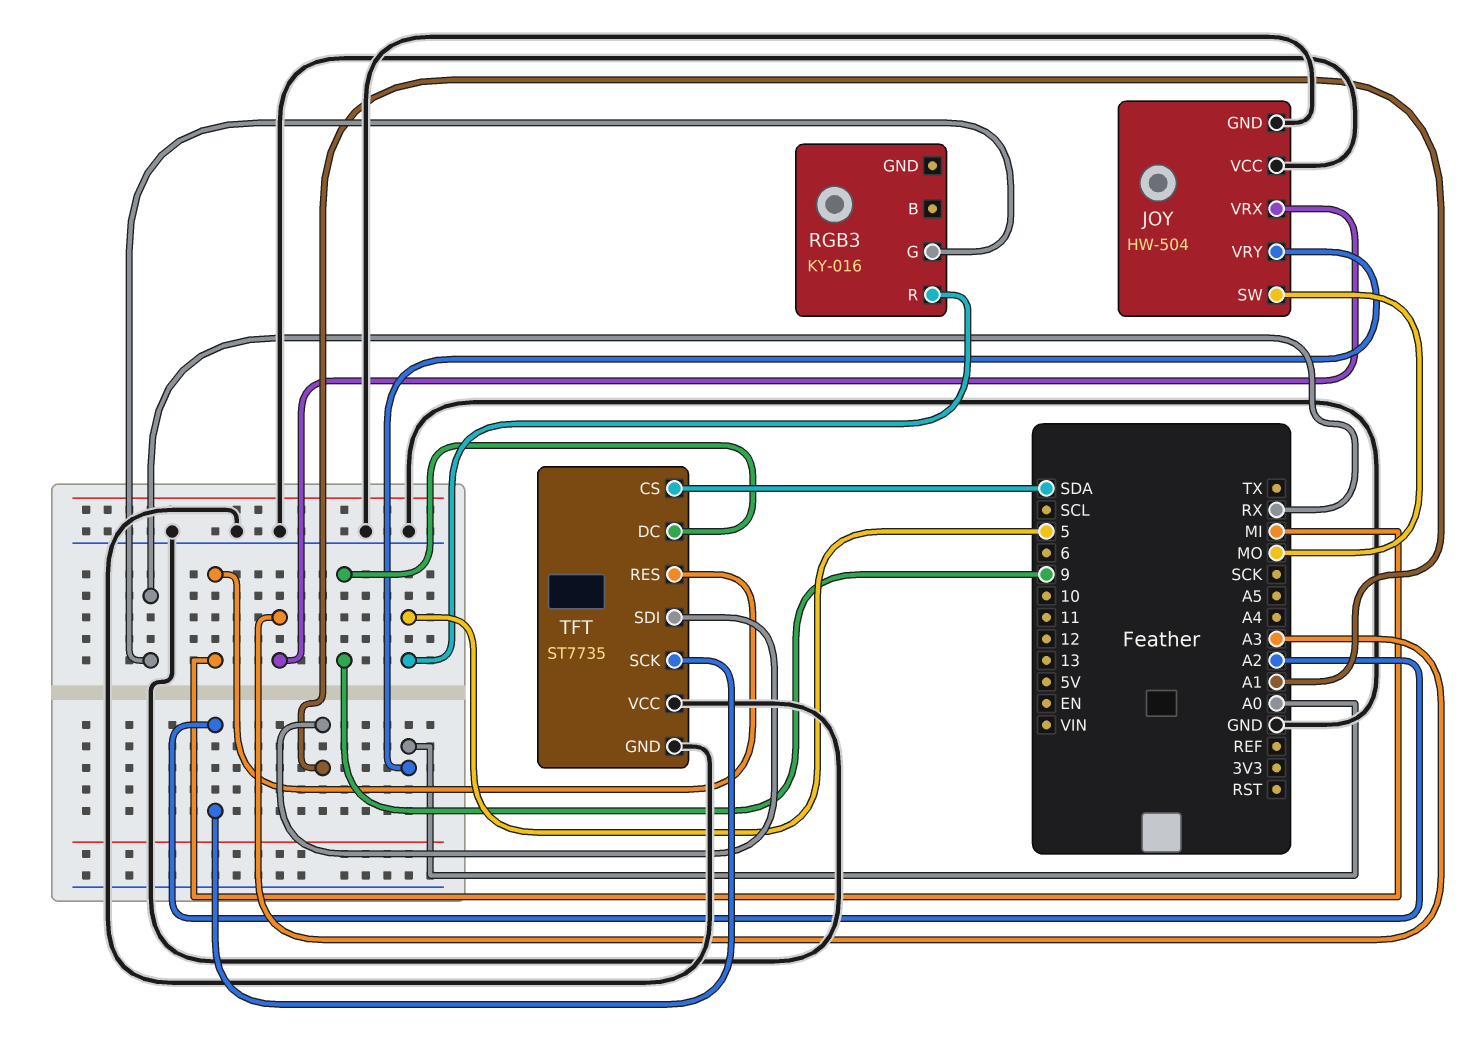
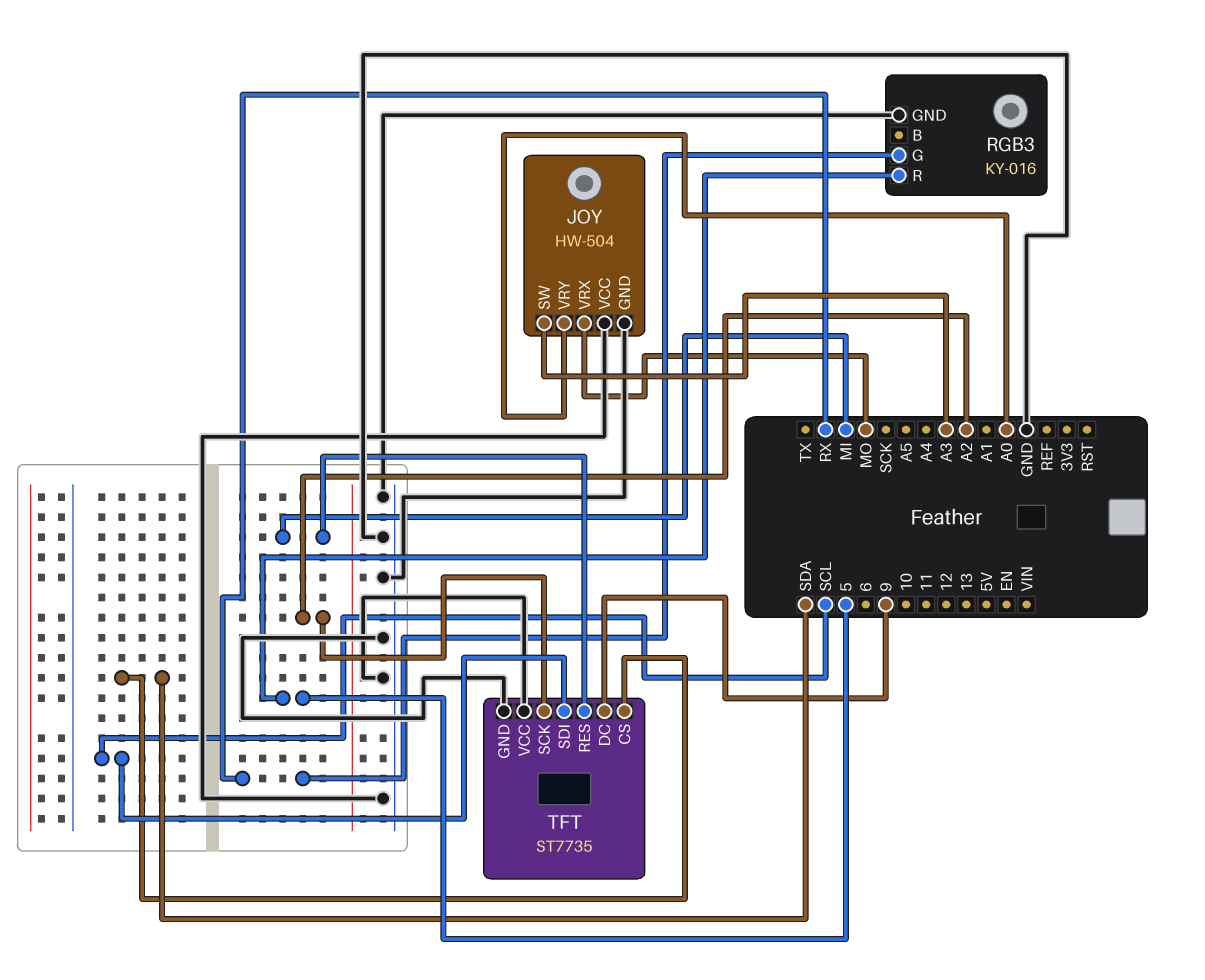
JOY pin SW: MO -> A3
JOY pin VRX: A3 -> MO
RGB3 pin GND: none -> GND
TFT pin SDI: A1 -> SCL

